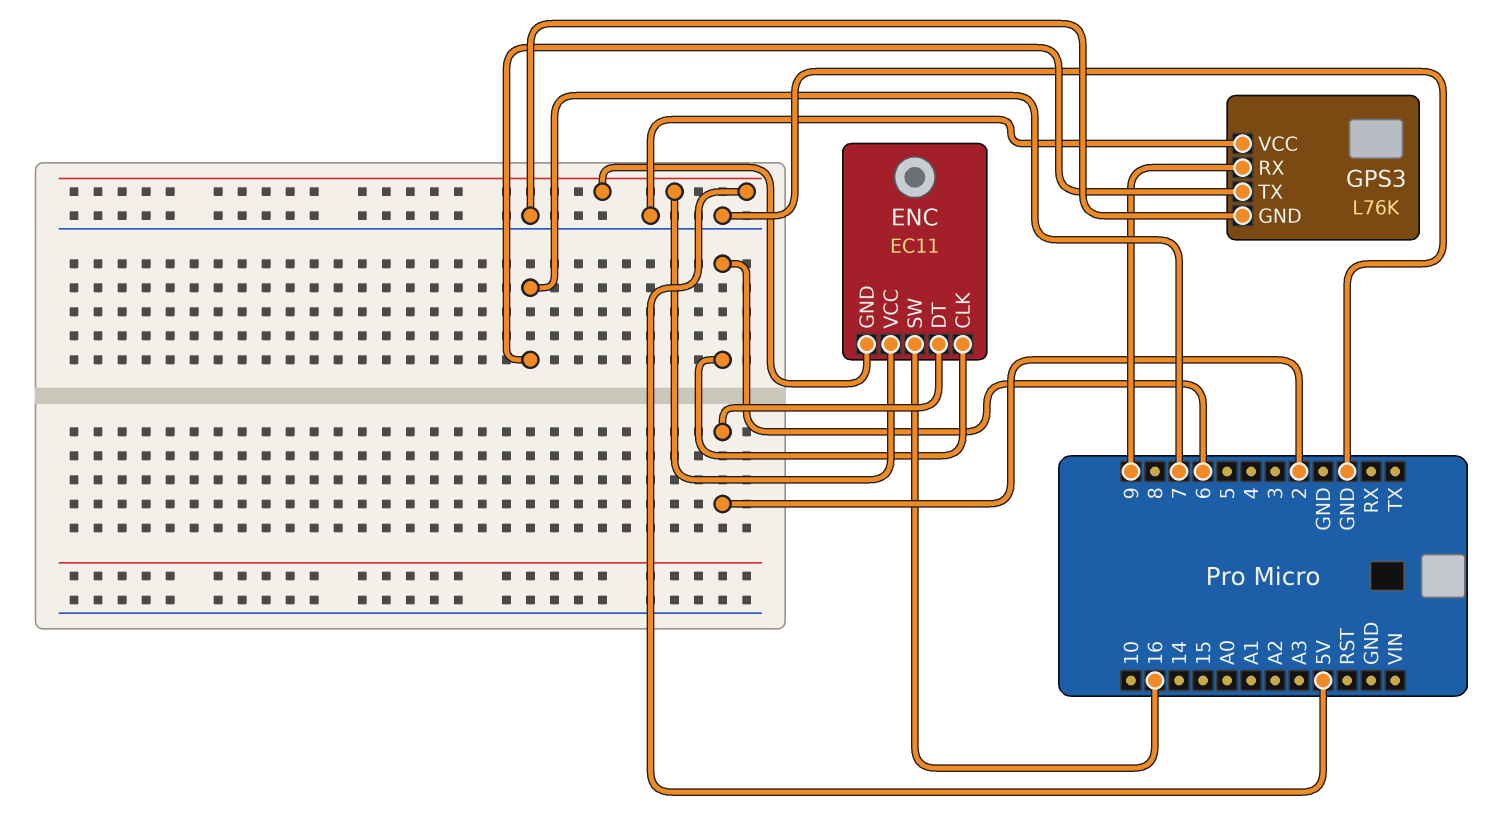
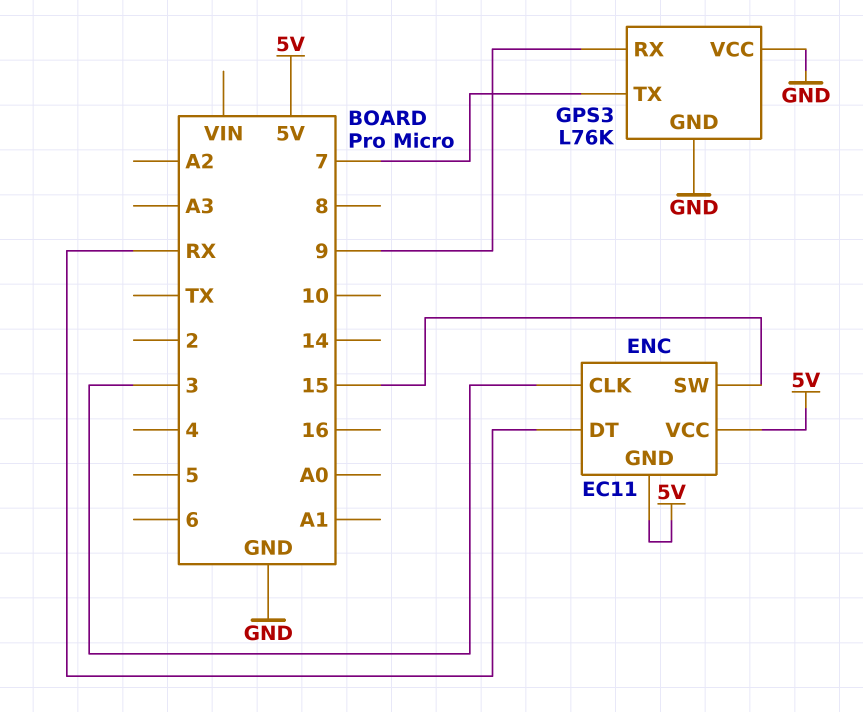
ENC pin CLK: 6 -> 3
ENC pin DT: 2 -> RX
ENC pin SW: 16 -> 15

